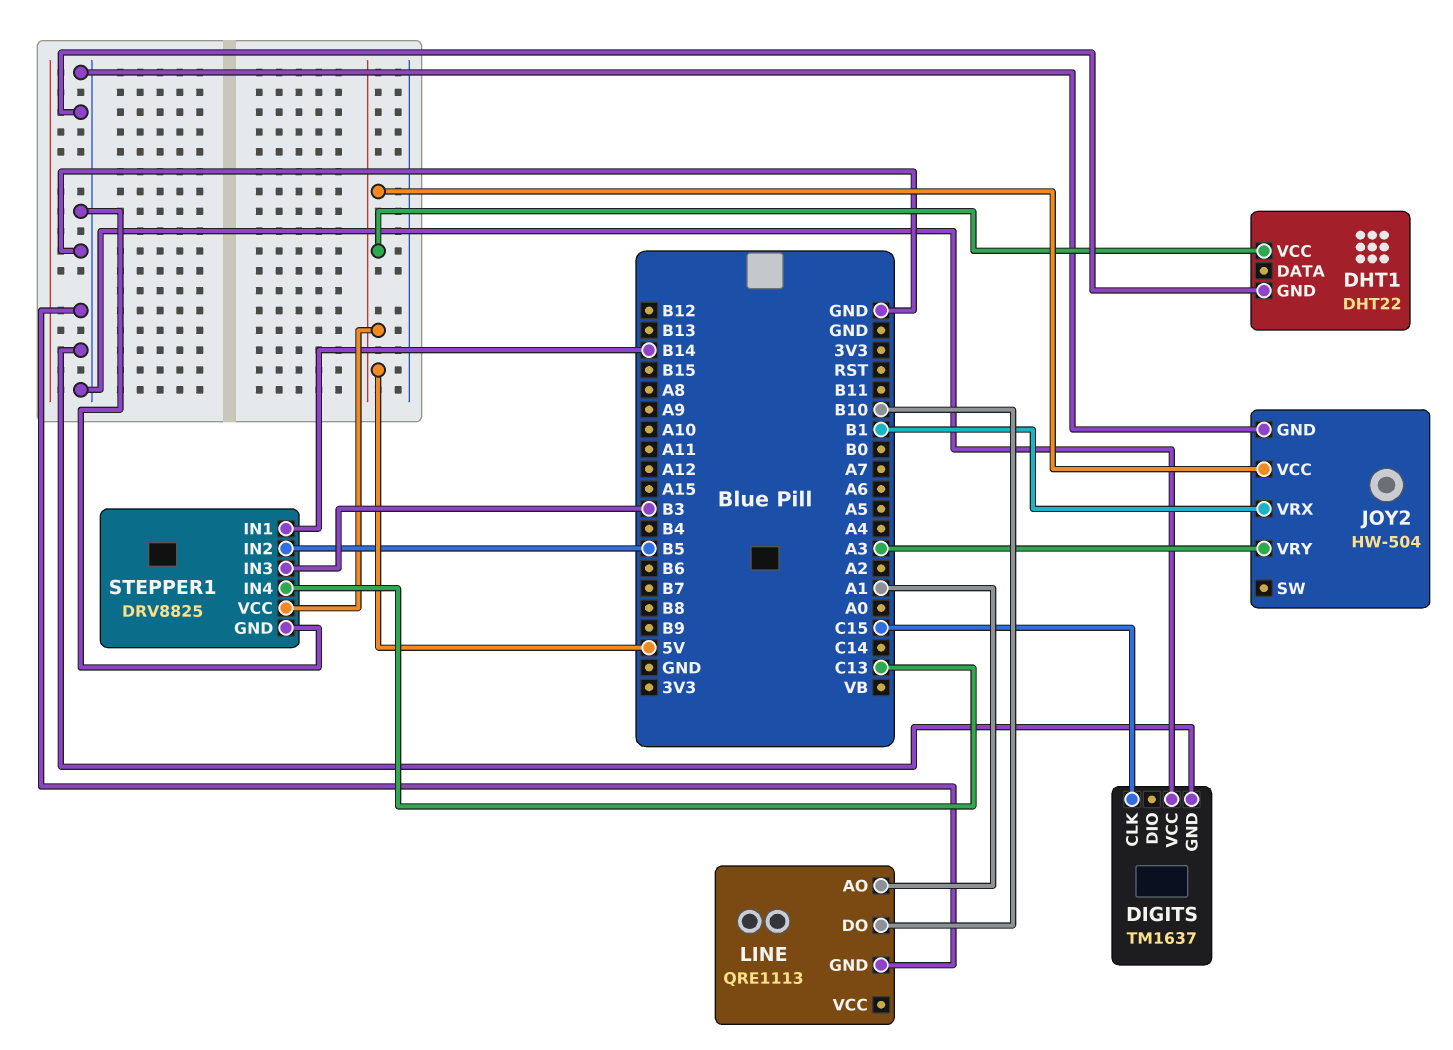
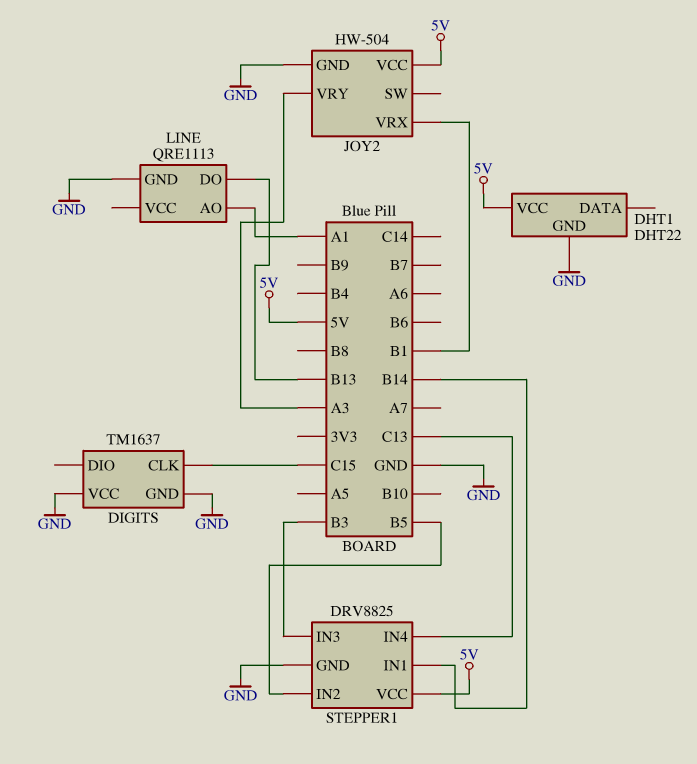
LINE pin DO: B10 -> B13

